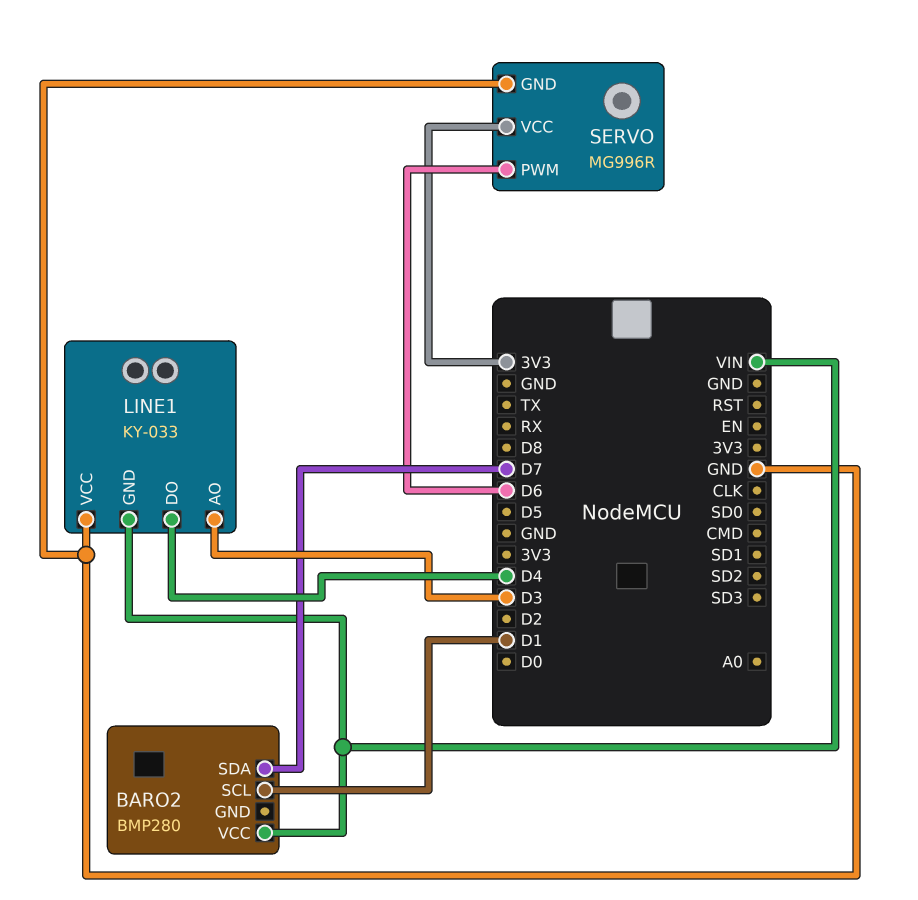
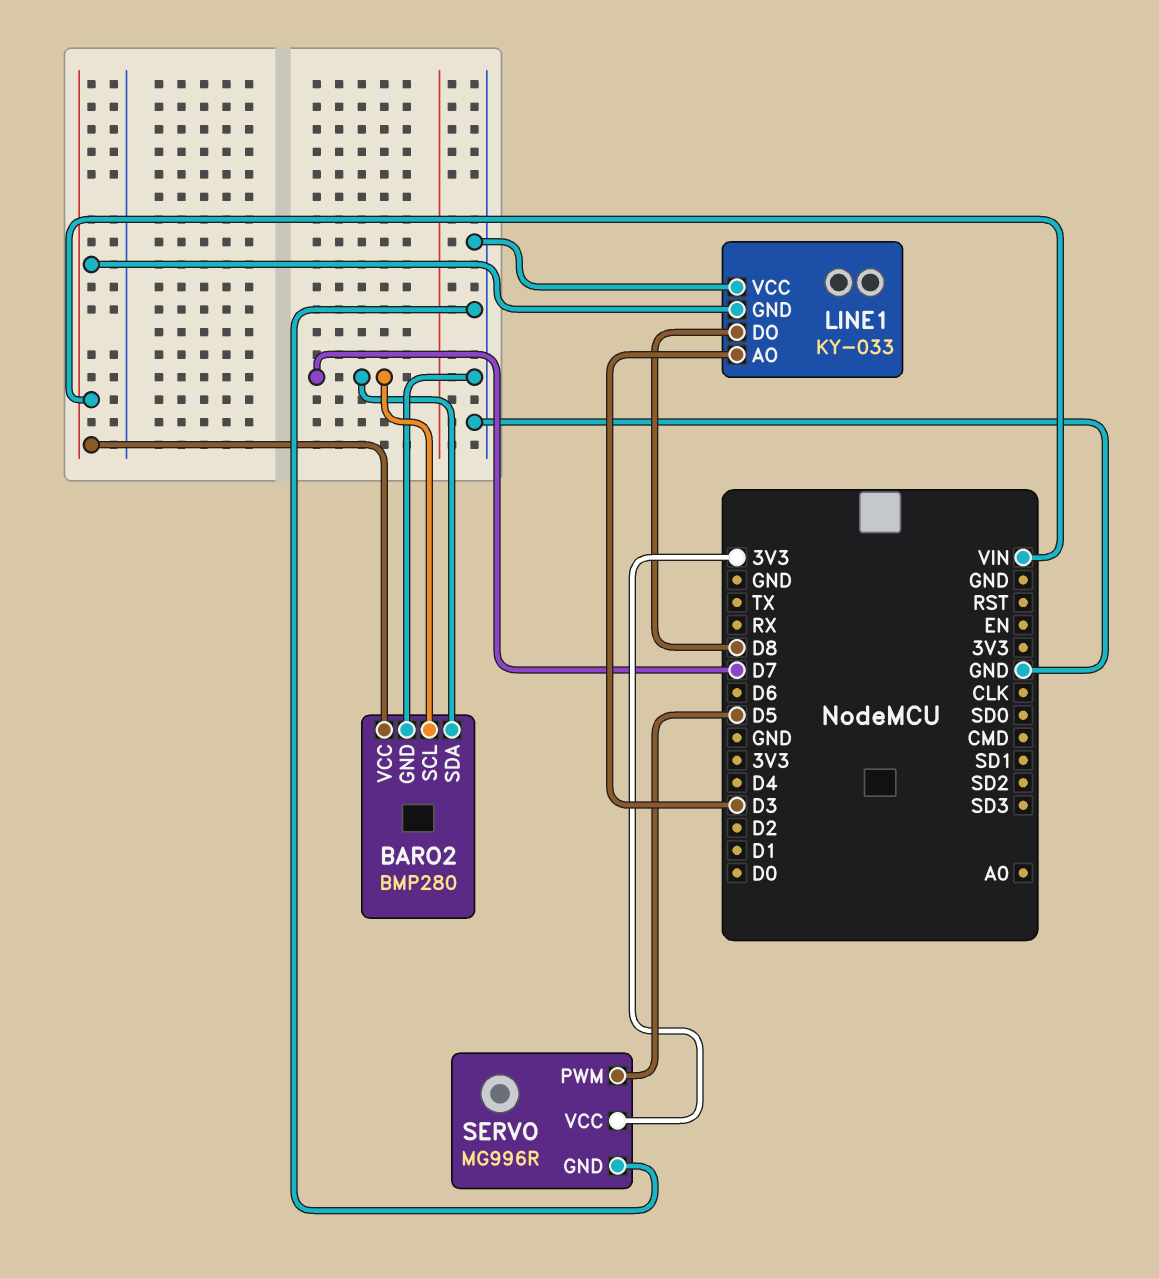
BARO2 pin GND: none -> GND
BARO2 pin SCL: D1 -> D7
LINE1 pin DO: D4 -> D8
SERVO pin PWM: D6 -> D5

